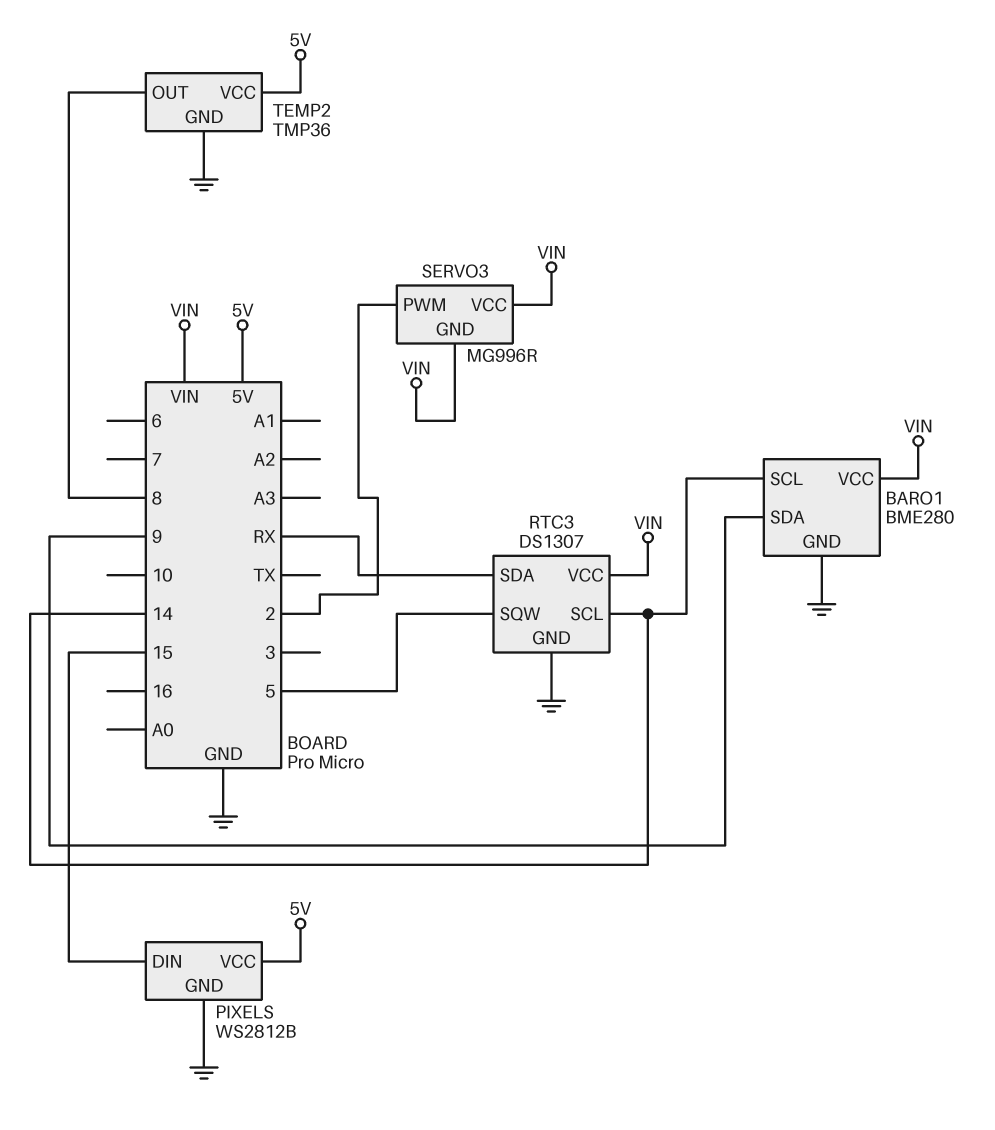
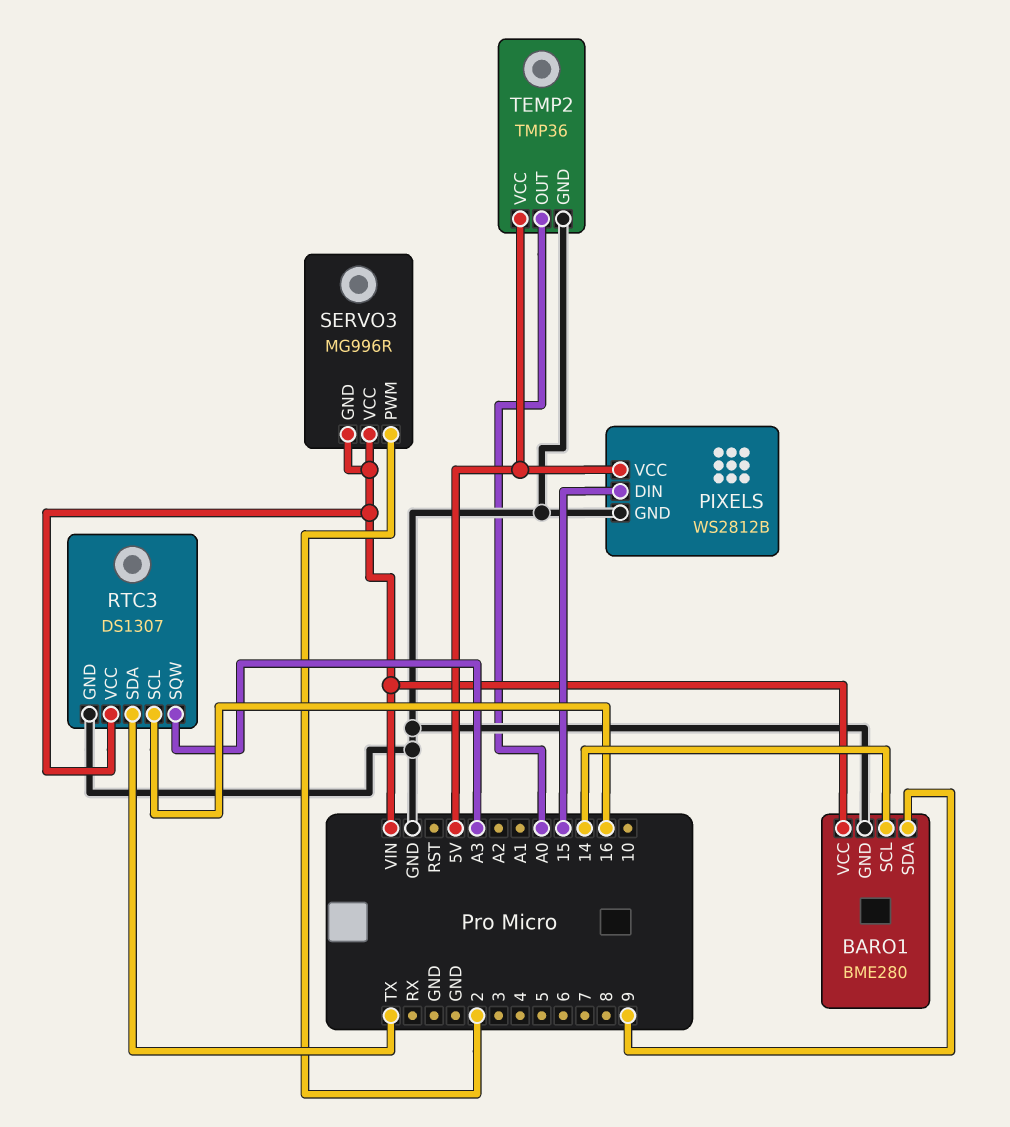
RTC3 pin SCL: 14 -> 16
RTC3 pin SDA: RX -> TX
RTC3 pin SQW: 5 -> A3
TEMP2 pin OUT: 8 -> A0

